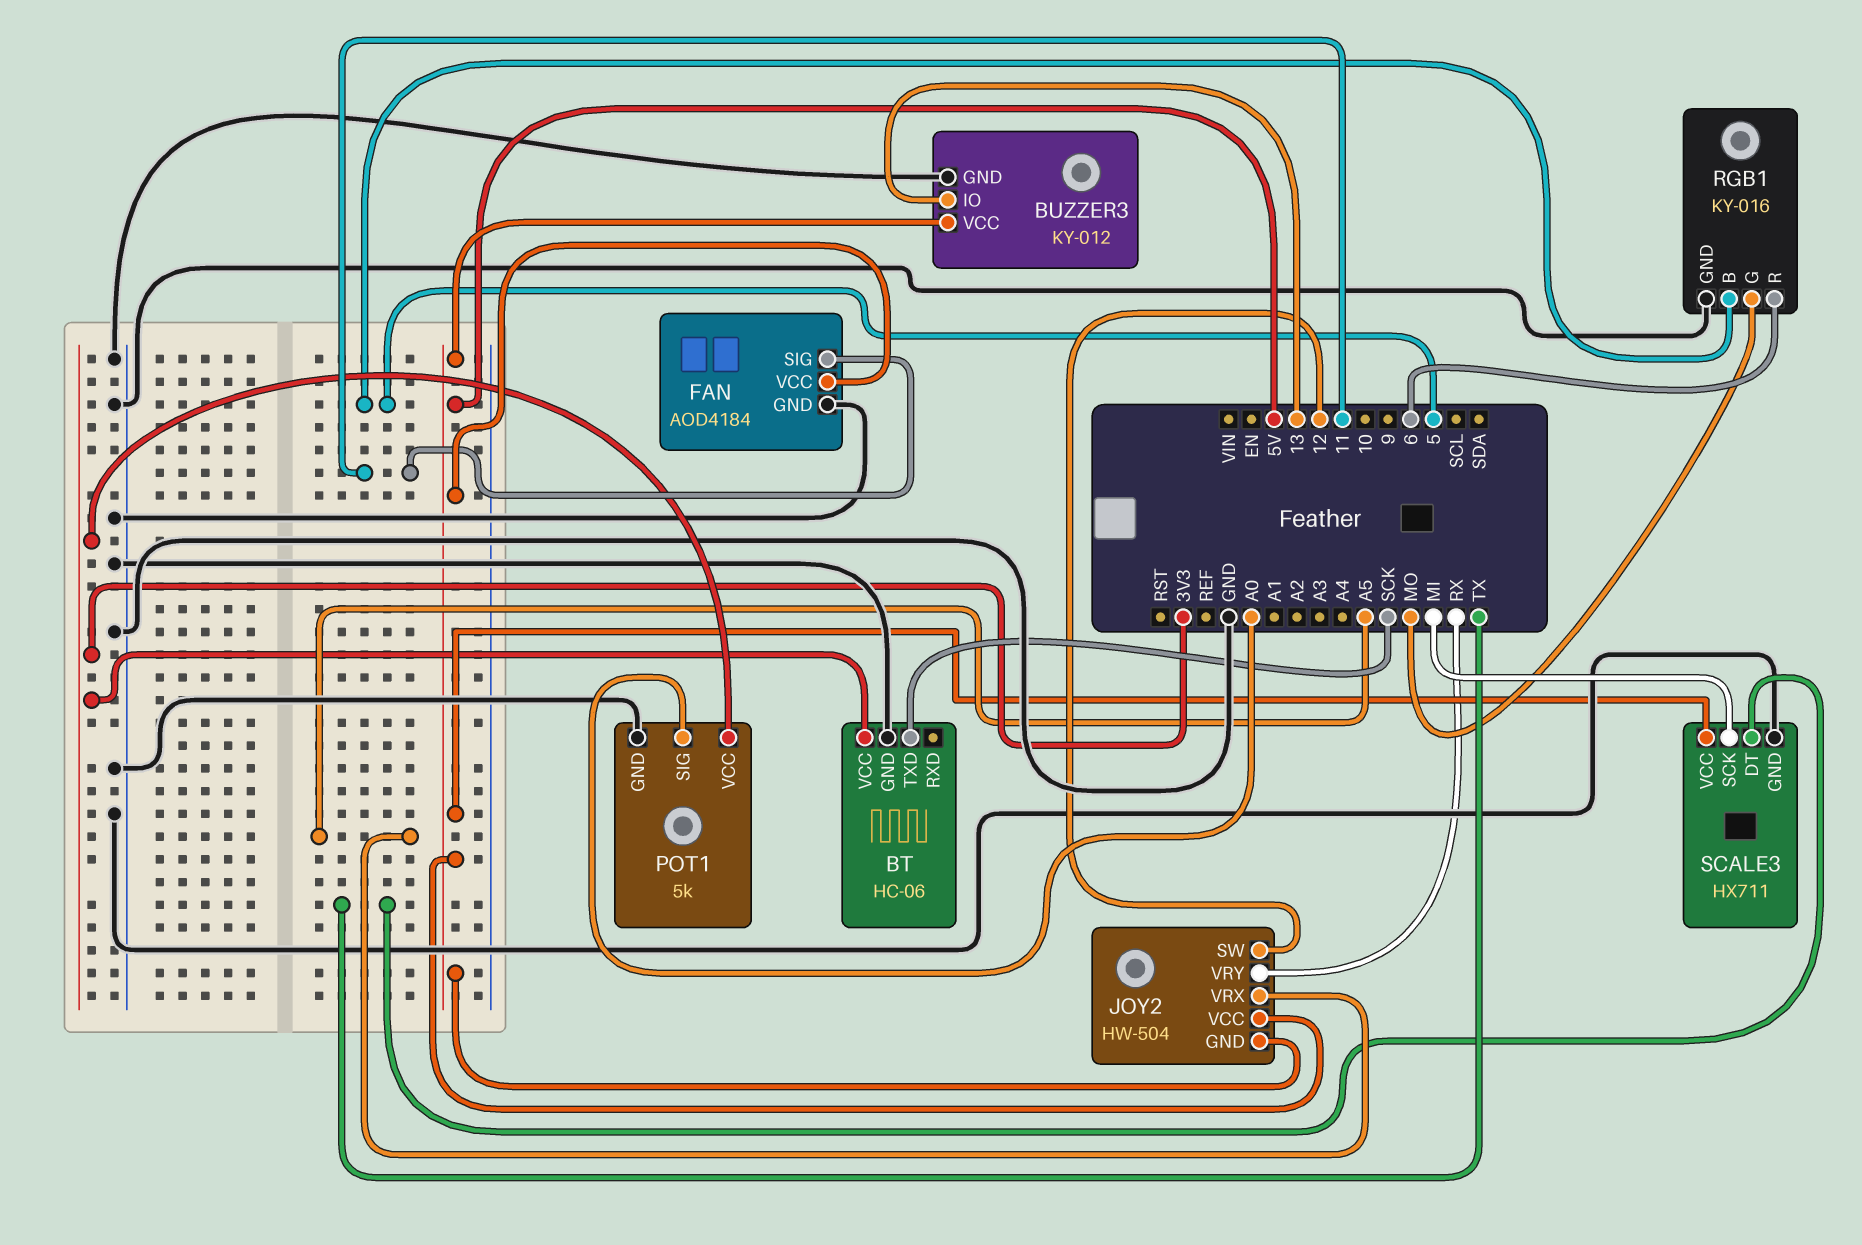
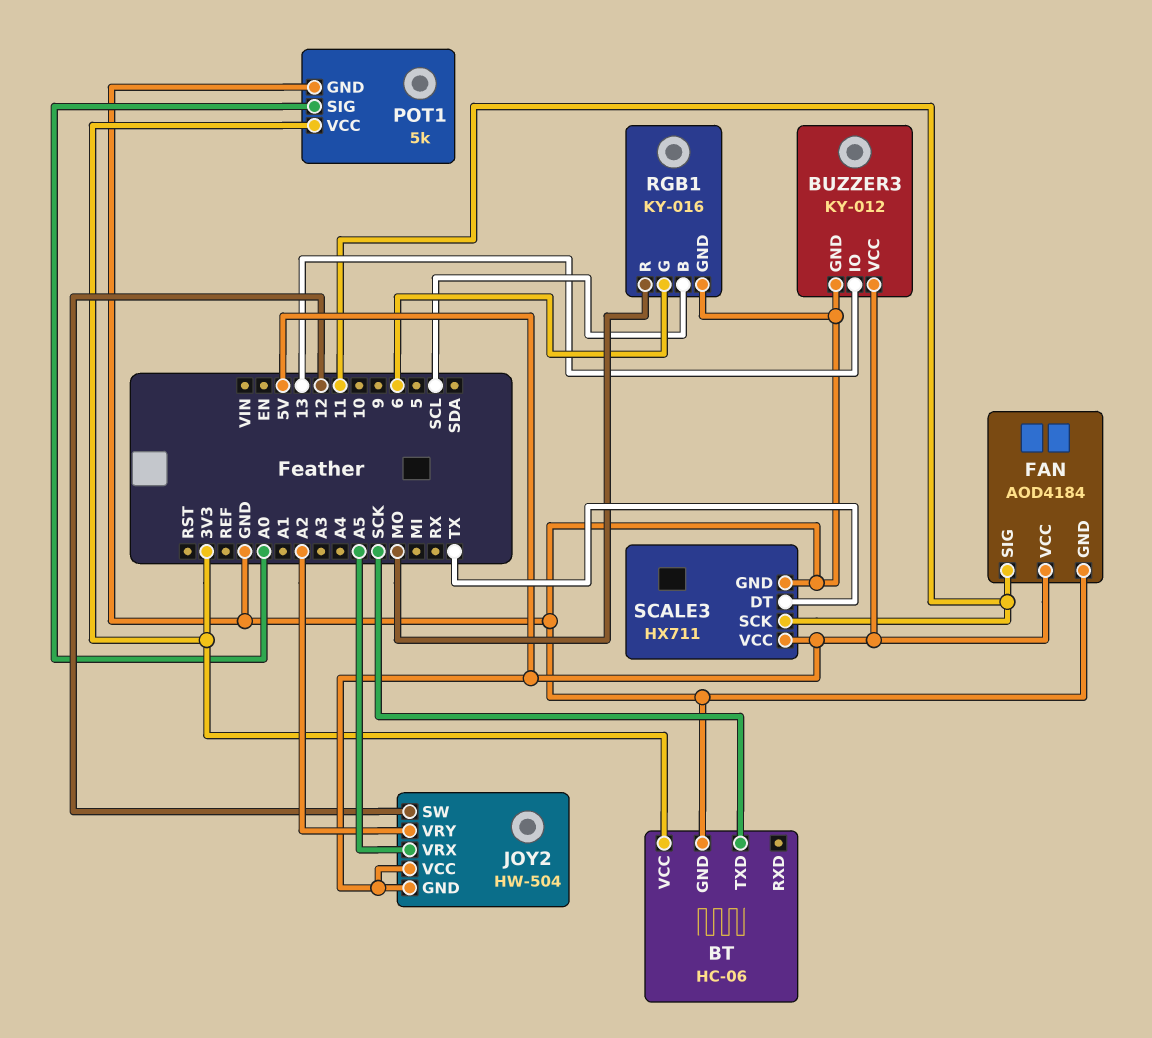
JOY2 pin VRY: RX -> A2
RGB1 pin B: 5 -> SCL
RGB1 pin G: MO -> 6
RGB1 pin R: 6 -> MO
SCALE3 pin SCK: MI -> 11

